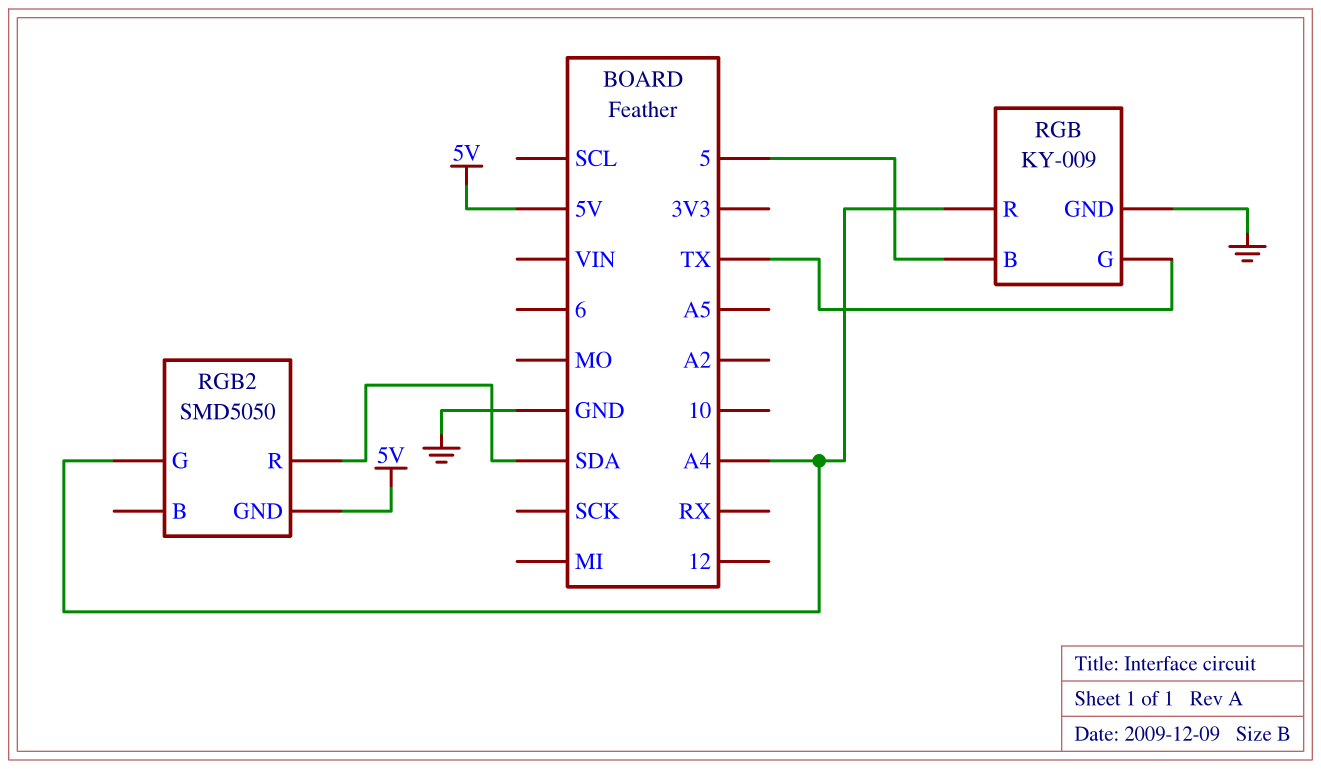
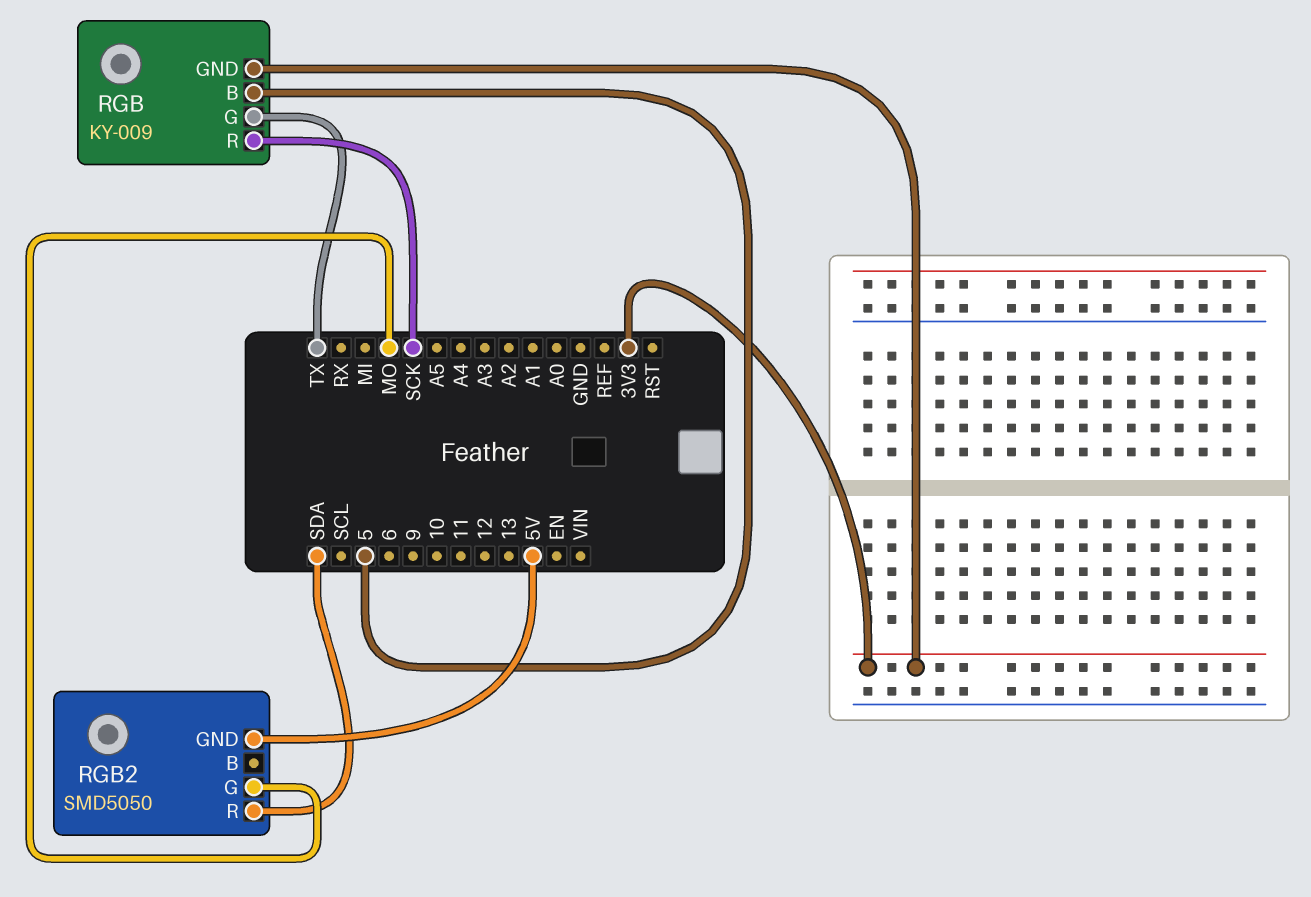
RGB pin GND: GND -> 3V3
RGB pin R: A4 -> SCK
RGB2 pin G: A4 -> MO

